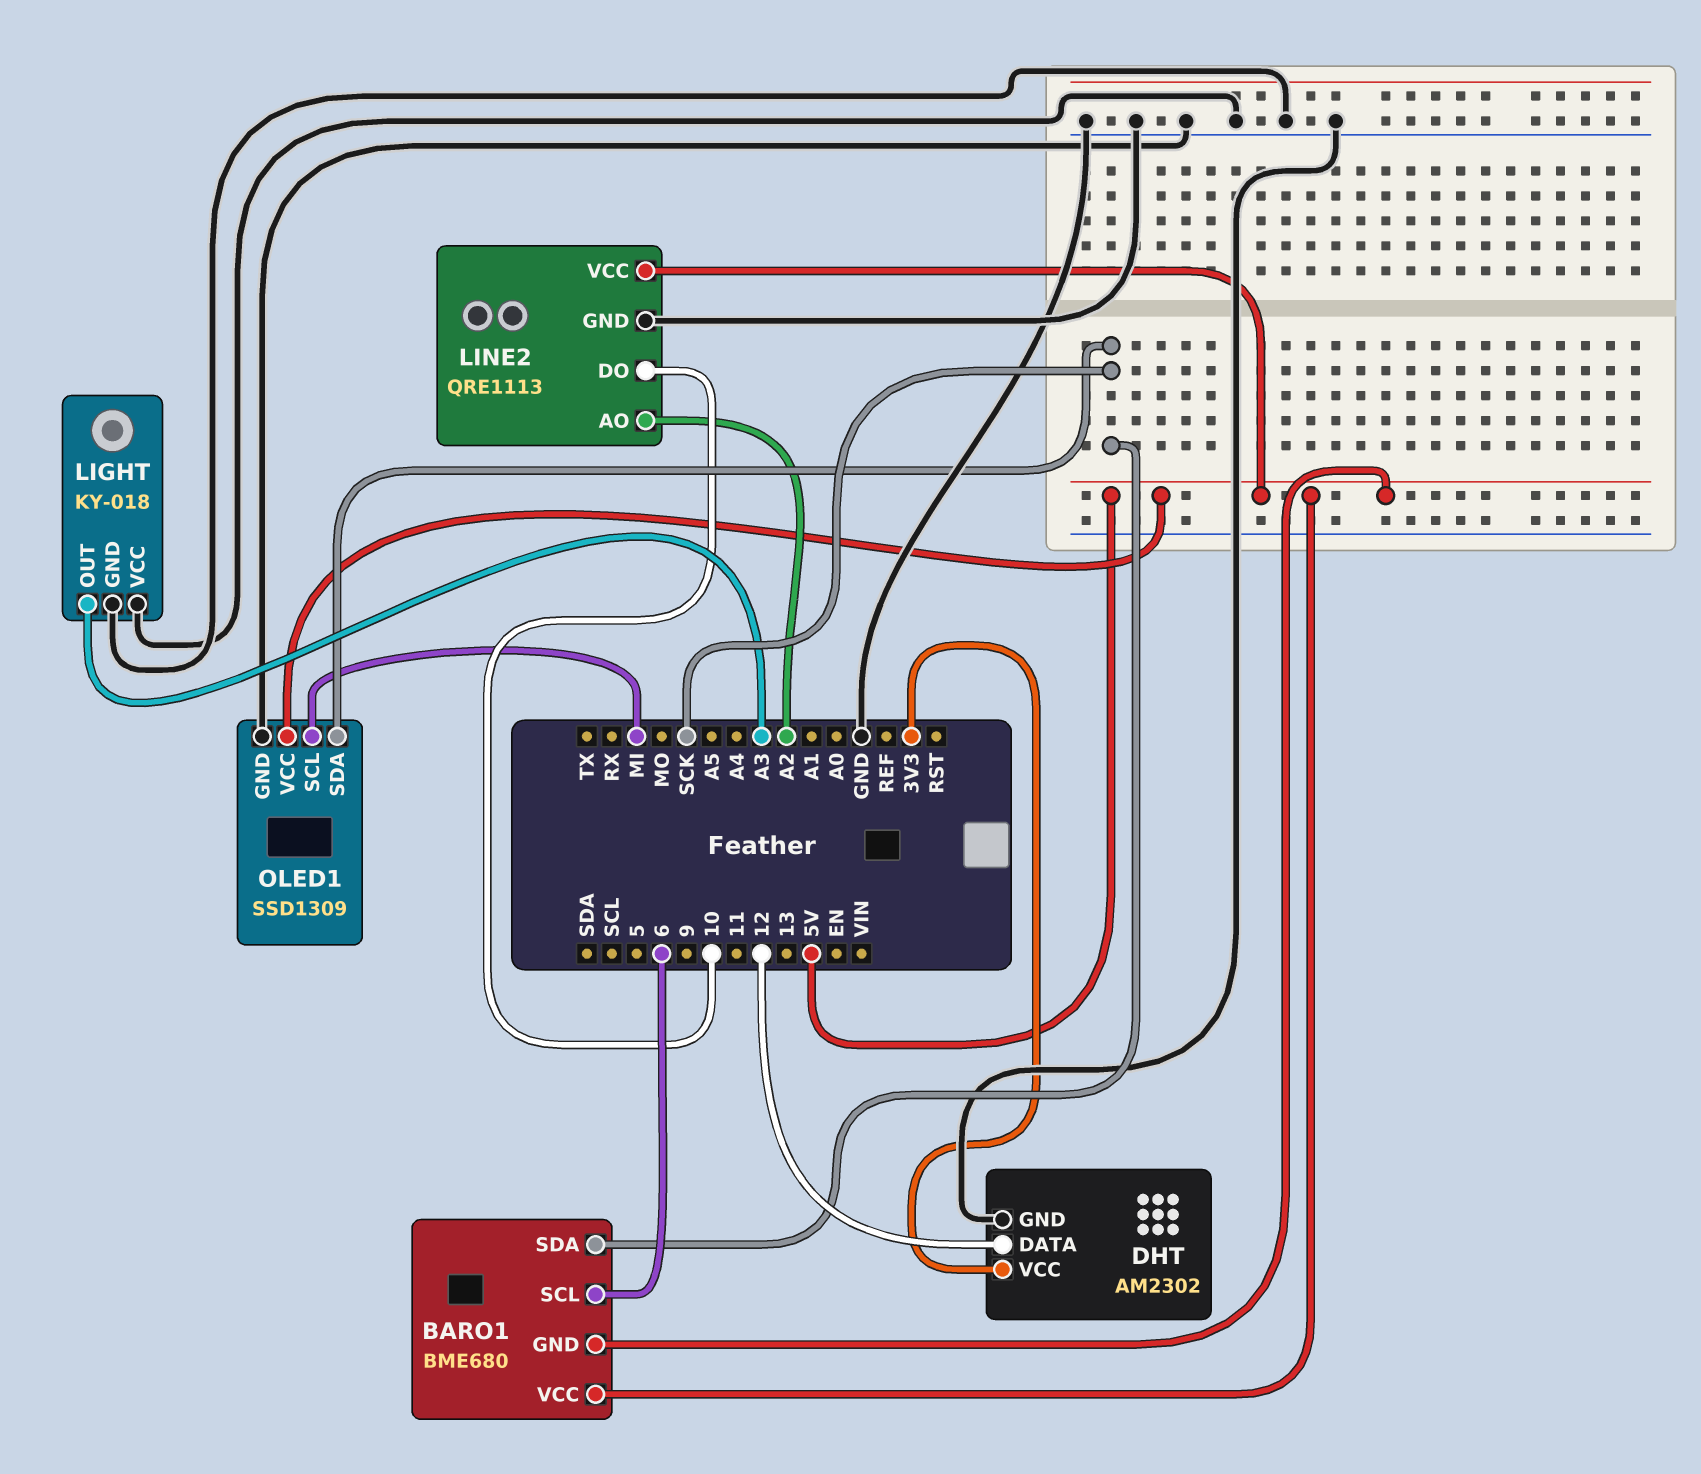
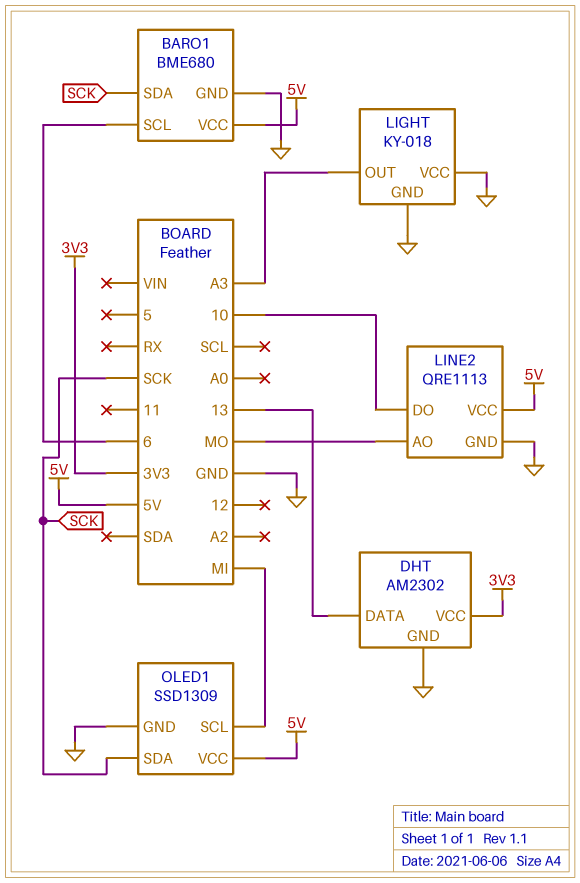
BARO1 pin GND: 5V -> GND
DHT pin DATA: 12 -> 13
LINE2 pin AO: A2 -> MO

